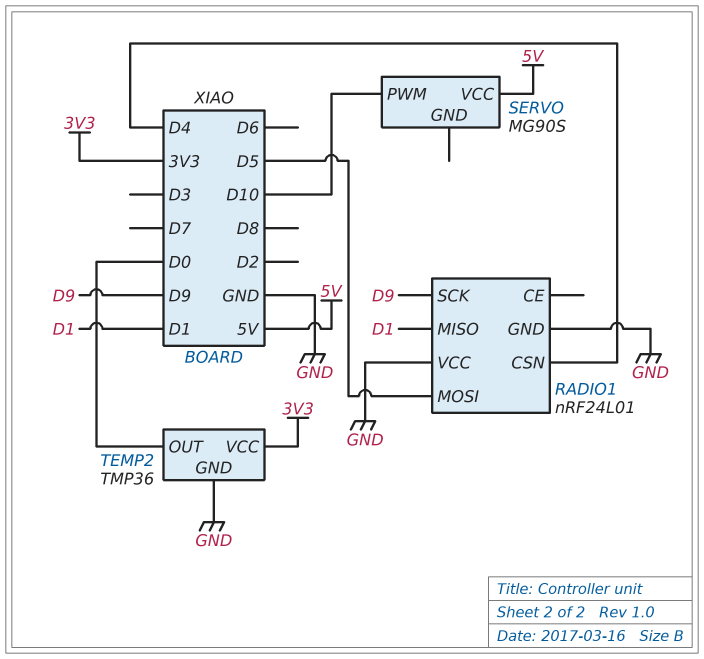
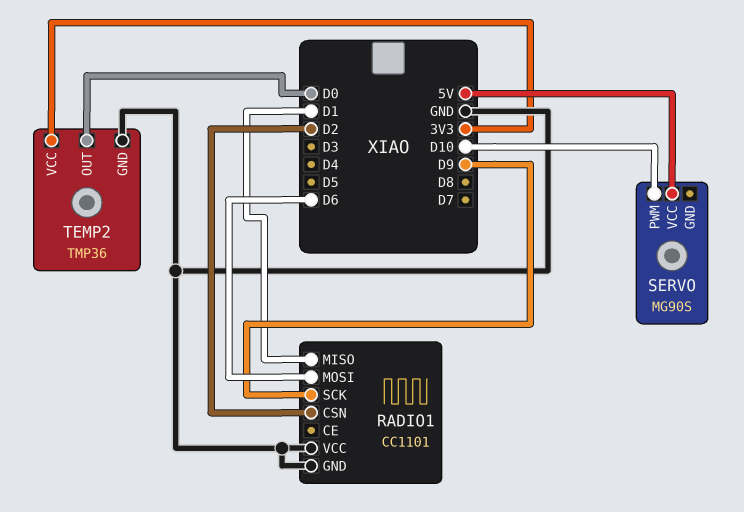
RADIO1: nRF24L01 -> CC1101
RADIO1 pin CSN: D4 -> D2
RADIO1 pin MOSI: D5 -> D6

